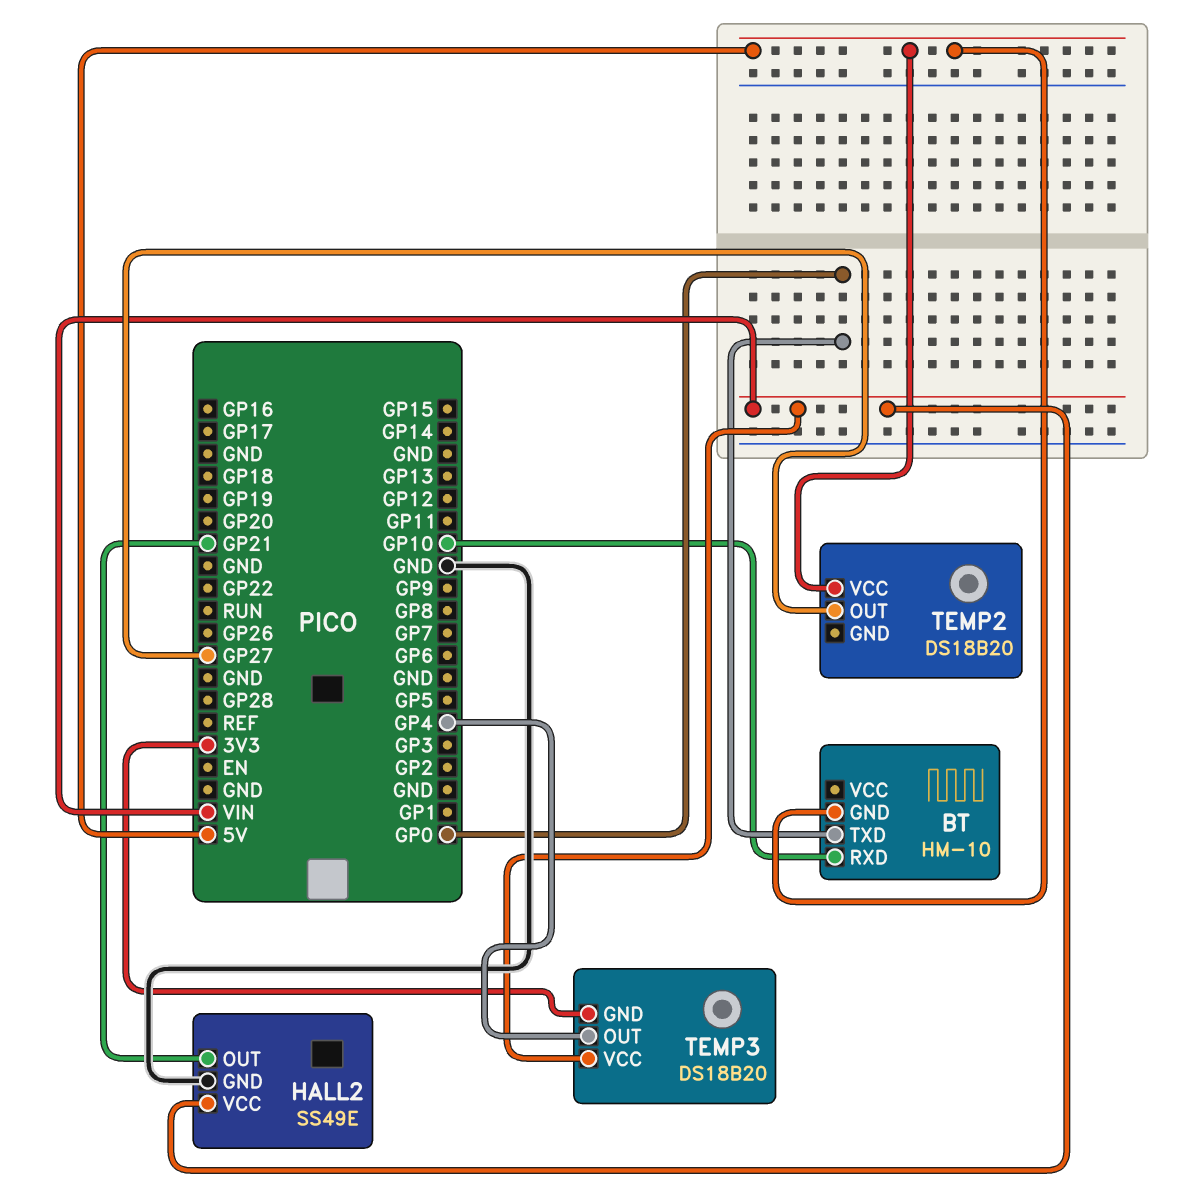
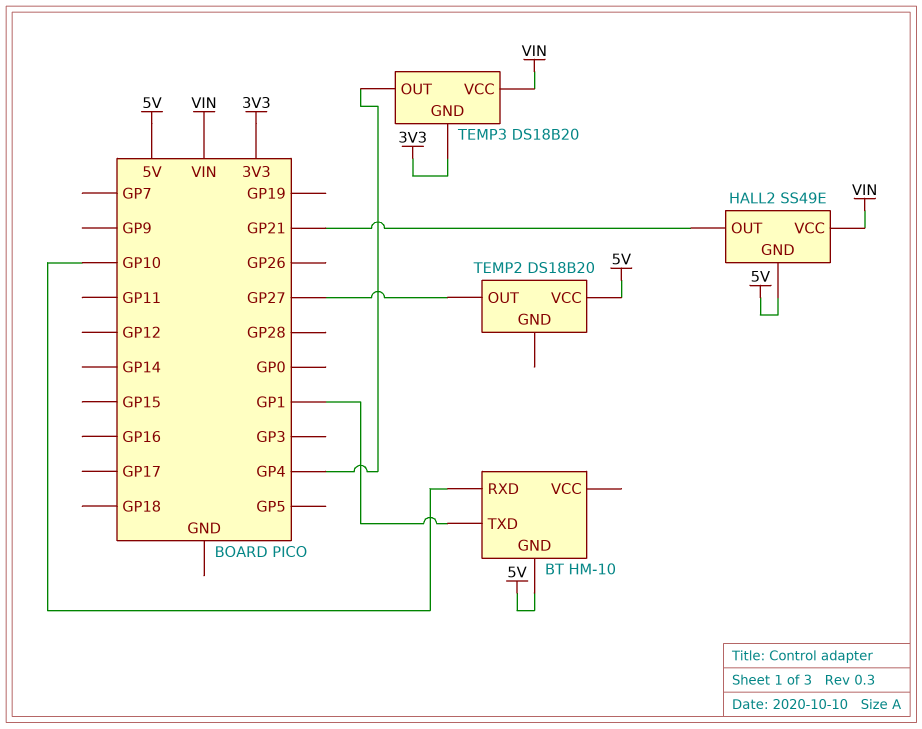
BT pin TXD: GP0 -> GP1
HALL2 pin GND: GND -> 5V

